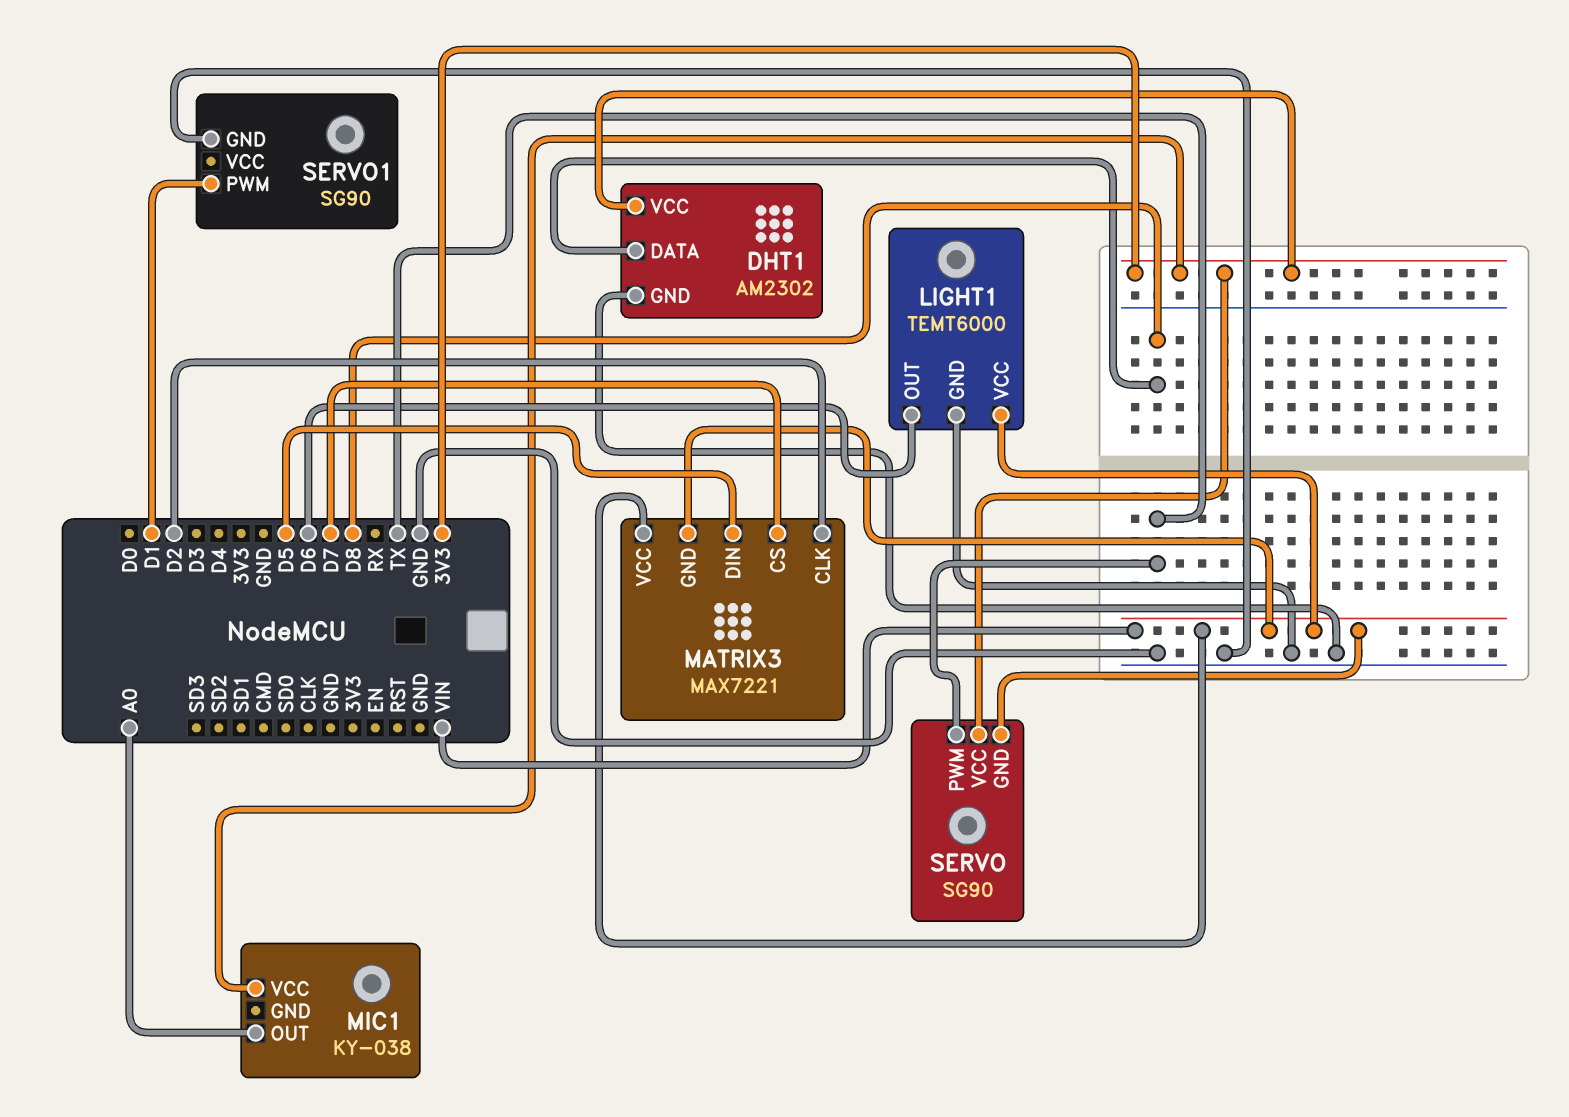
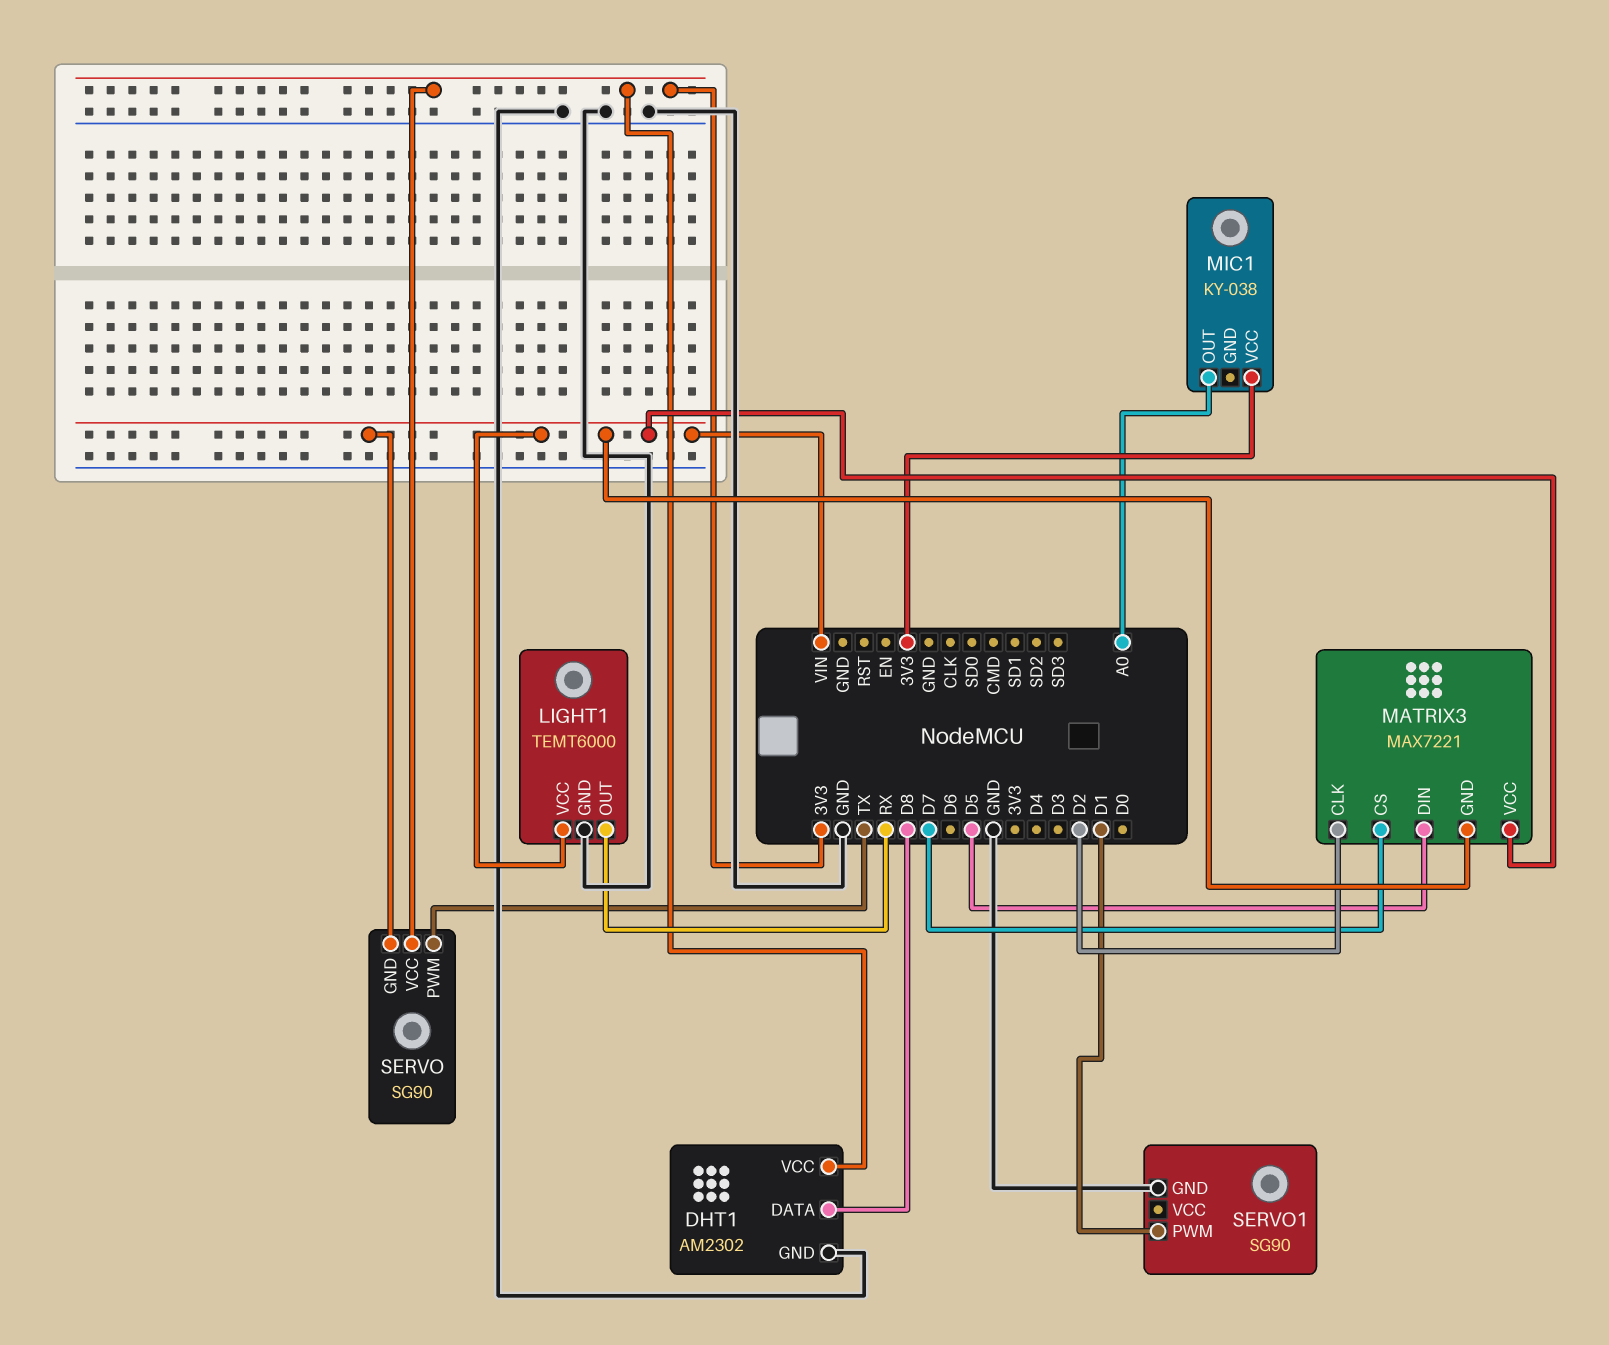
LIGHT1 pin OUT: D6 -> RX

